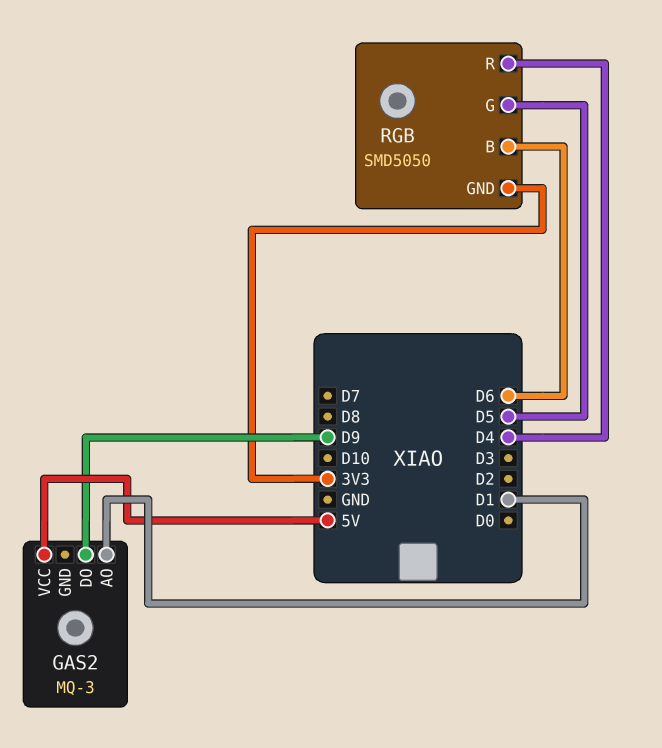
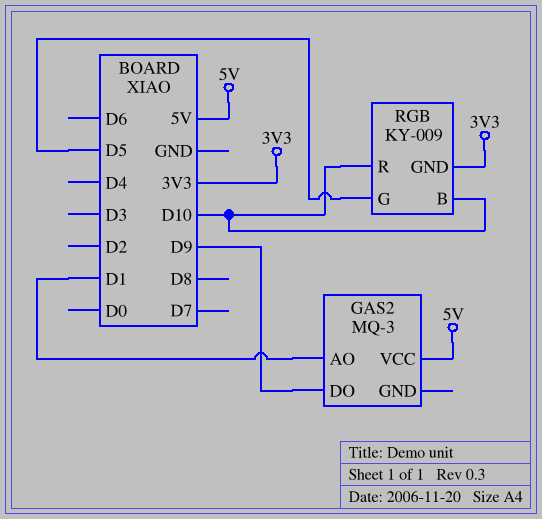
RGB: SMD5050 -> KY-009
RGB pin B: D6 -> D10
RGB pin R: D4 -> D10

